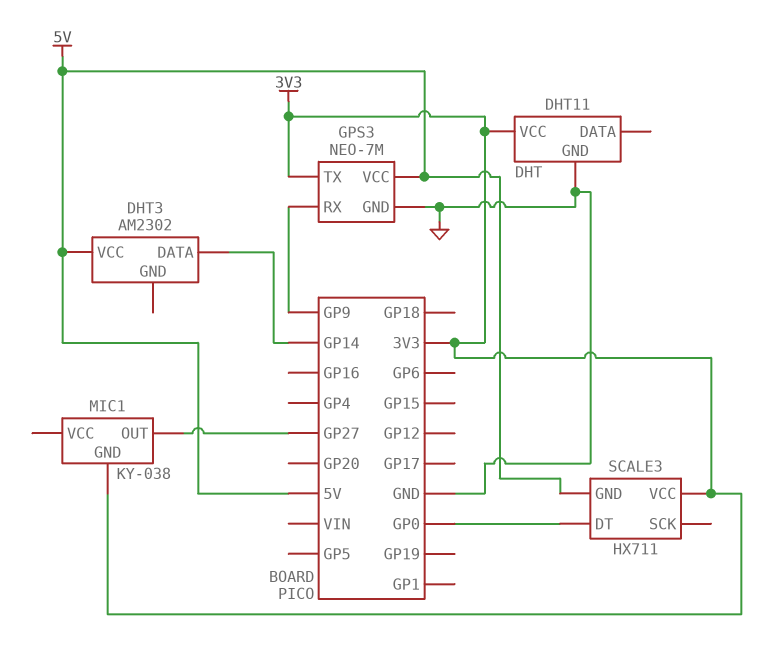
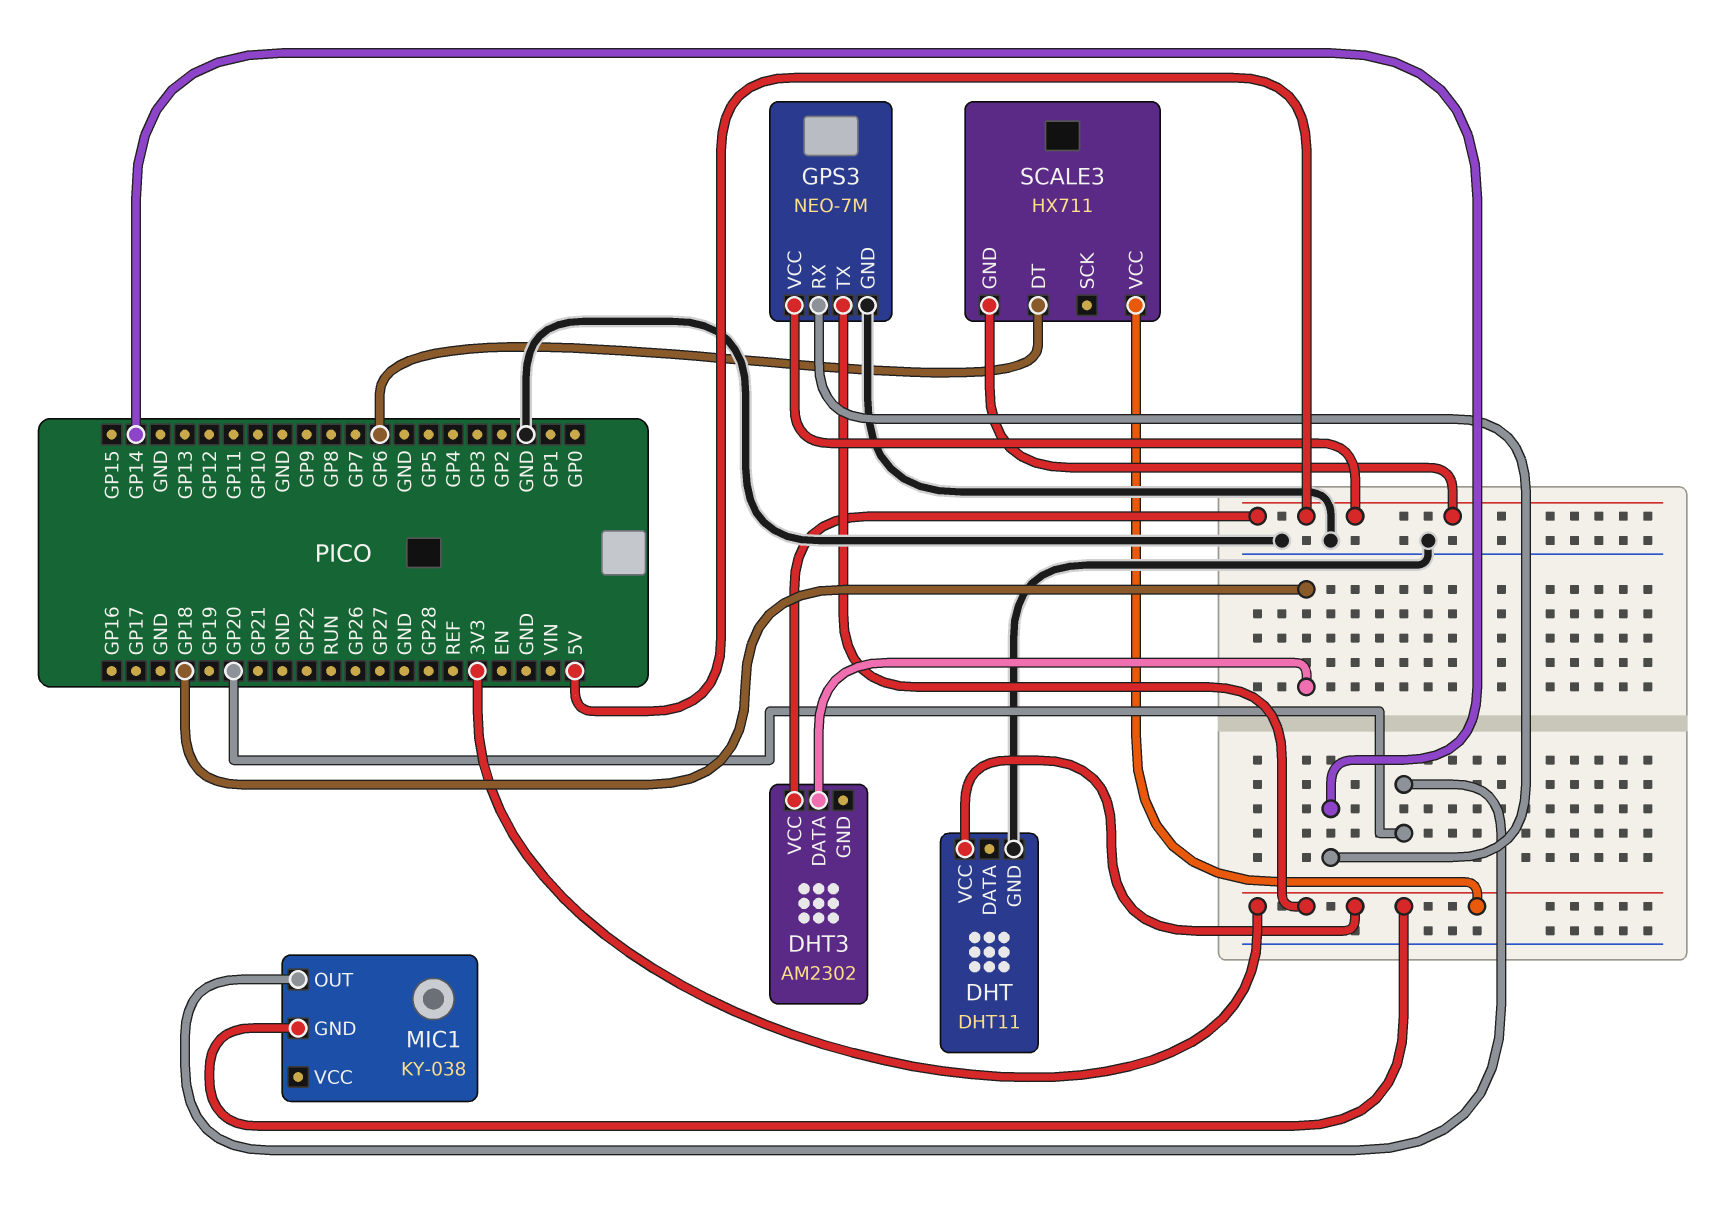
DHT3 pin DATA: GP14 -> GP18
GPS3 pin RX: GP9 -> GP14
MIC1 pin OUT: GP27 -> GP20
SCALE3 pin DT: GP0 -> GP6

